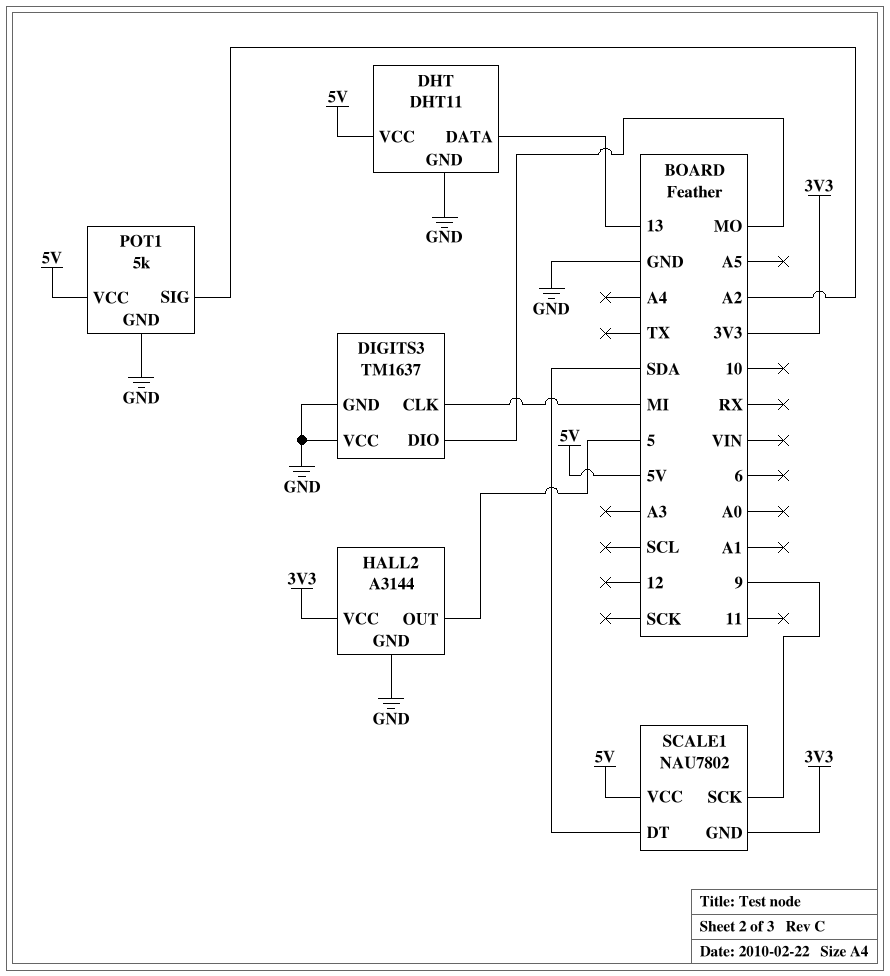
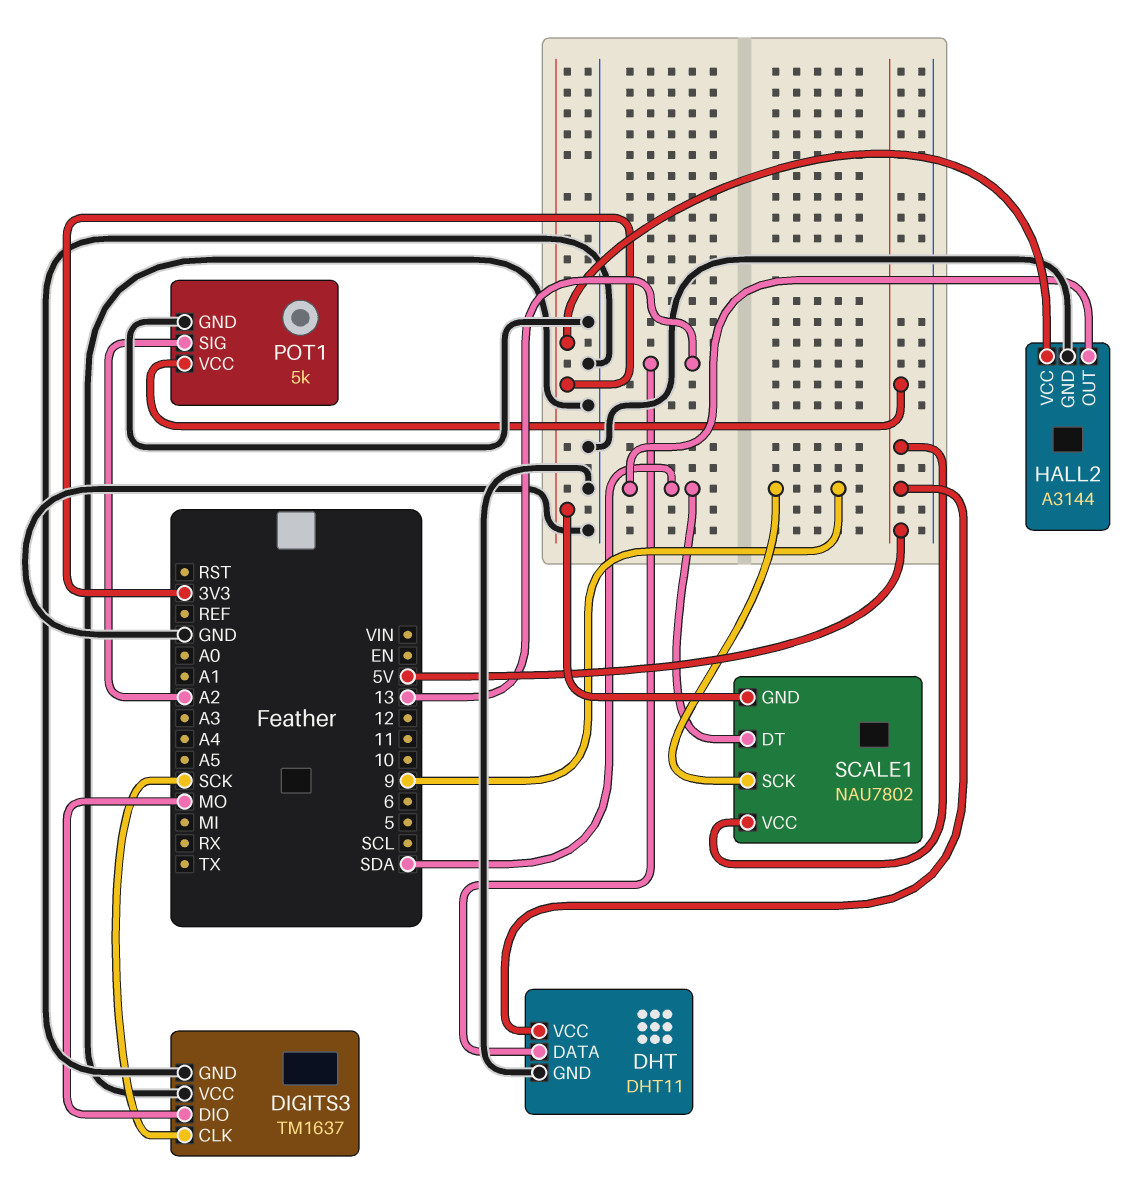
DIGITS3 pin CLK: MI -> SCK
HALL2 pin OUT: 5 -> SDA

